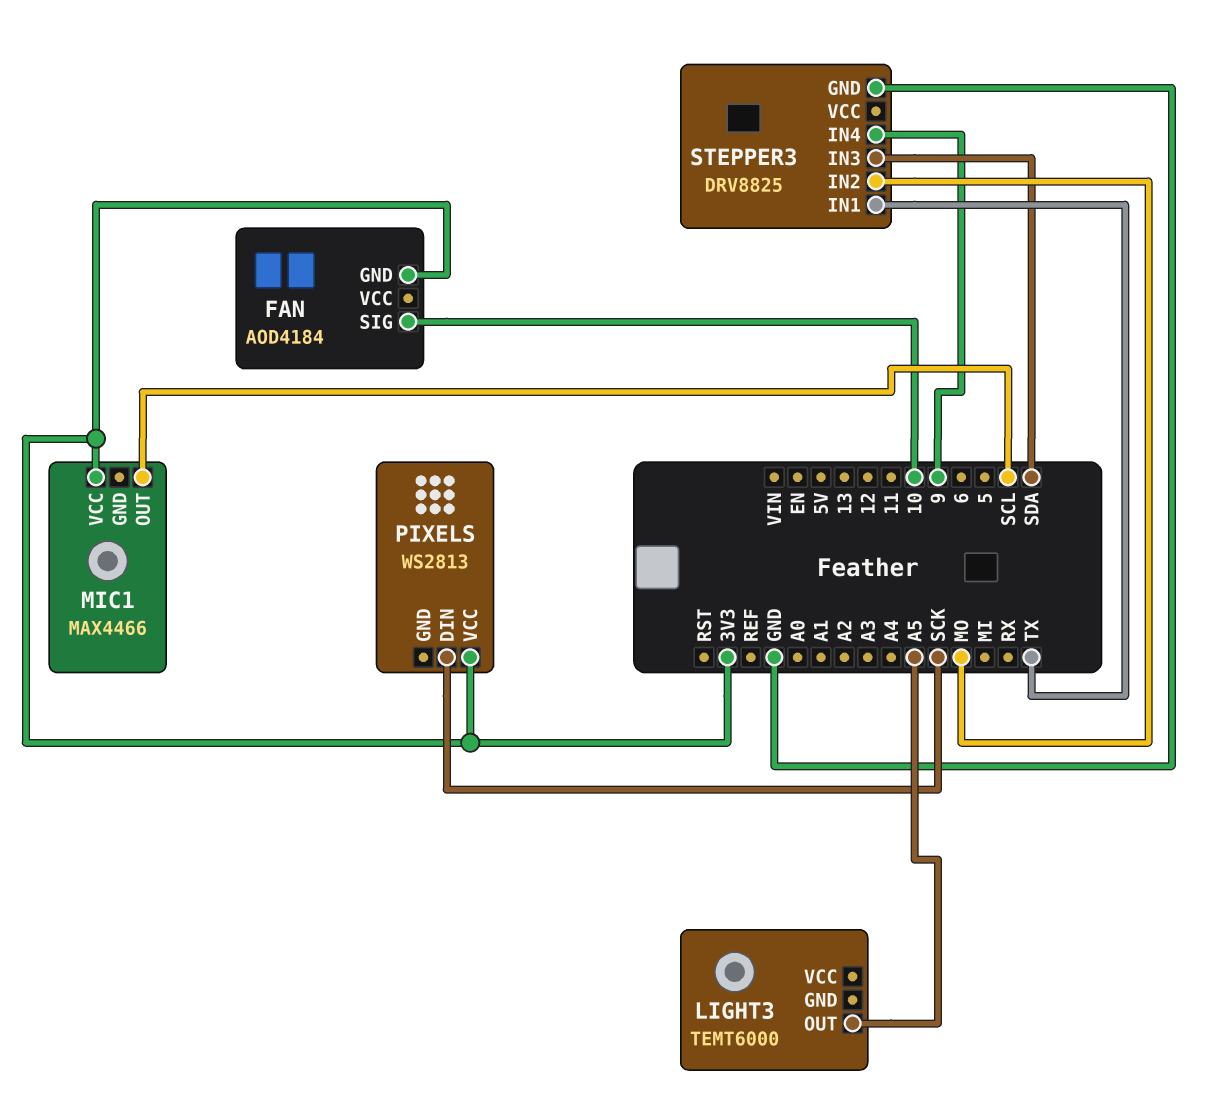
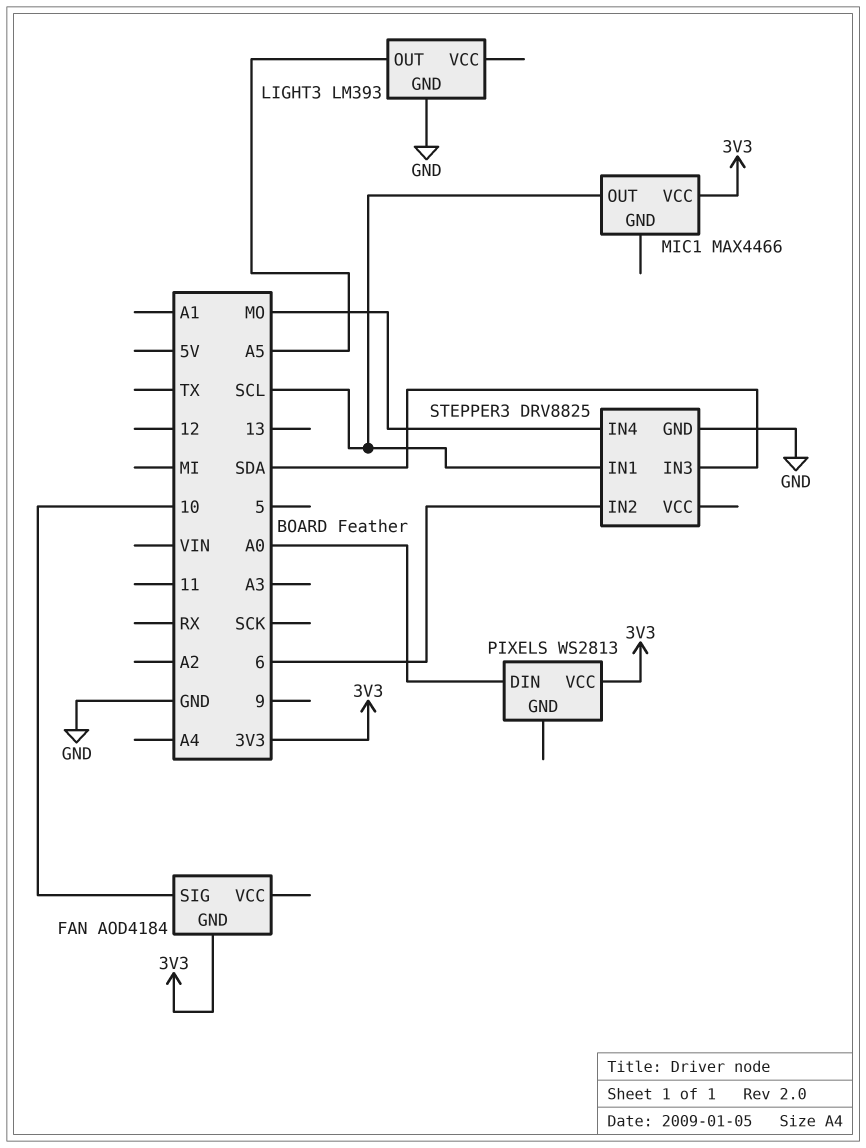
LIGHT3: TEMT6000 -> LM393
LIGHT3 pin GND: none -> GND
PIXELS pin DIN: SCK -> A0
STEPPER3 pin IN1: TX -> SCL
STEPPER3 pin IN2: MO -> 6
STEPPER3 pin IN4: 9 -> MO

